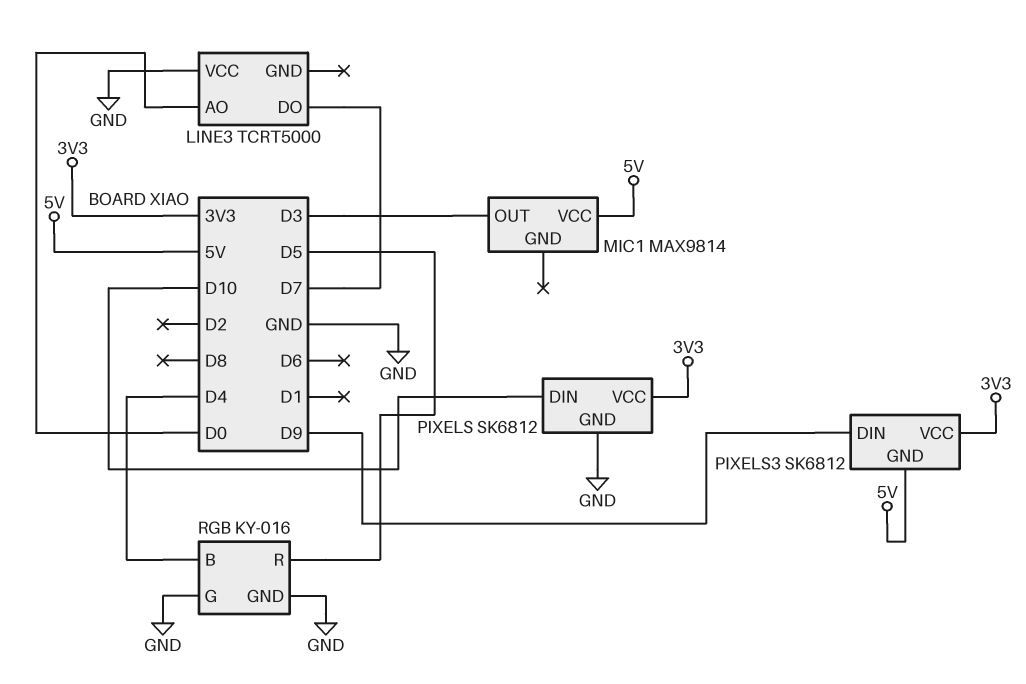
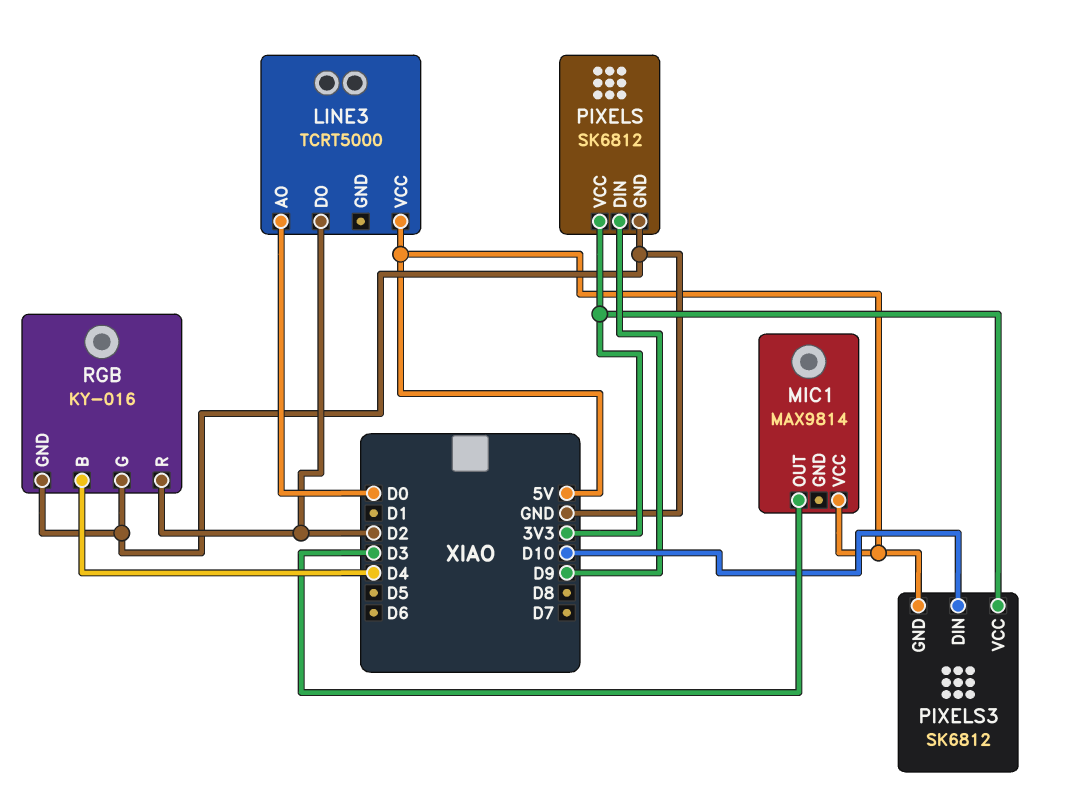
LINE3 pin DO: D7 -> D2
LINE3 pin VCC: GND -> 5V
PIXELS pin DIN: D10 -> D9
PIXELS3 pin DIN: D9 -> D10
RGB pin R: D5 -> D2

